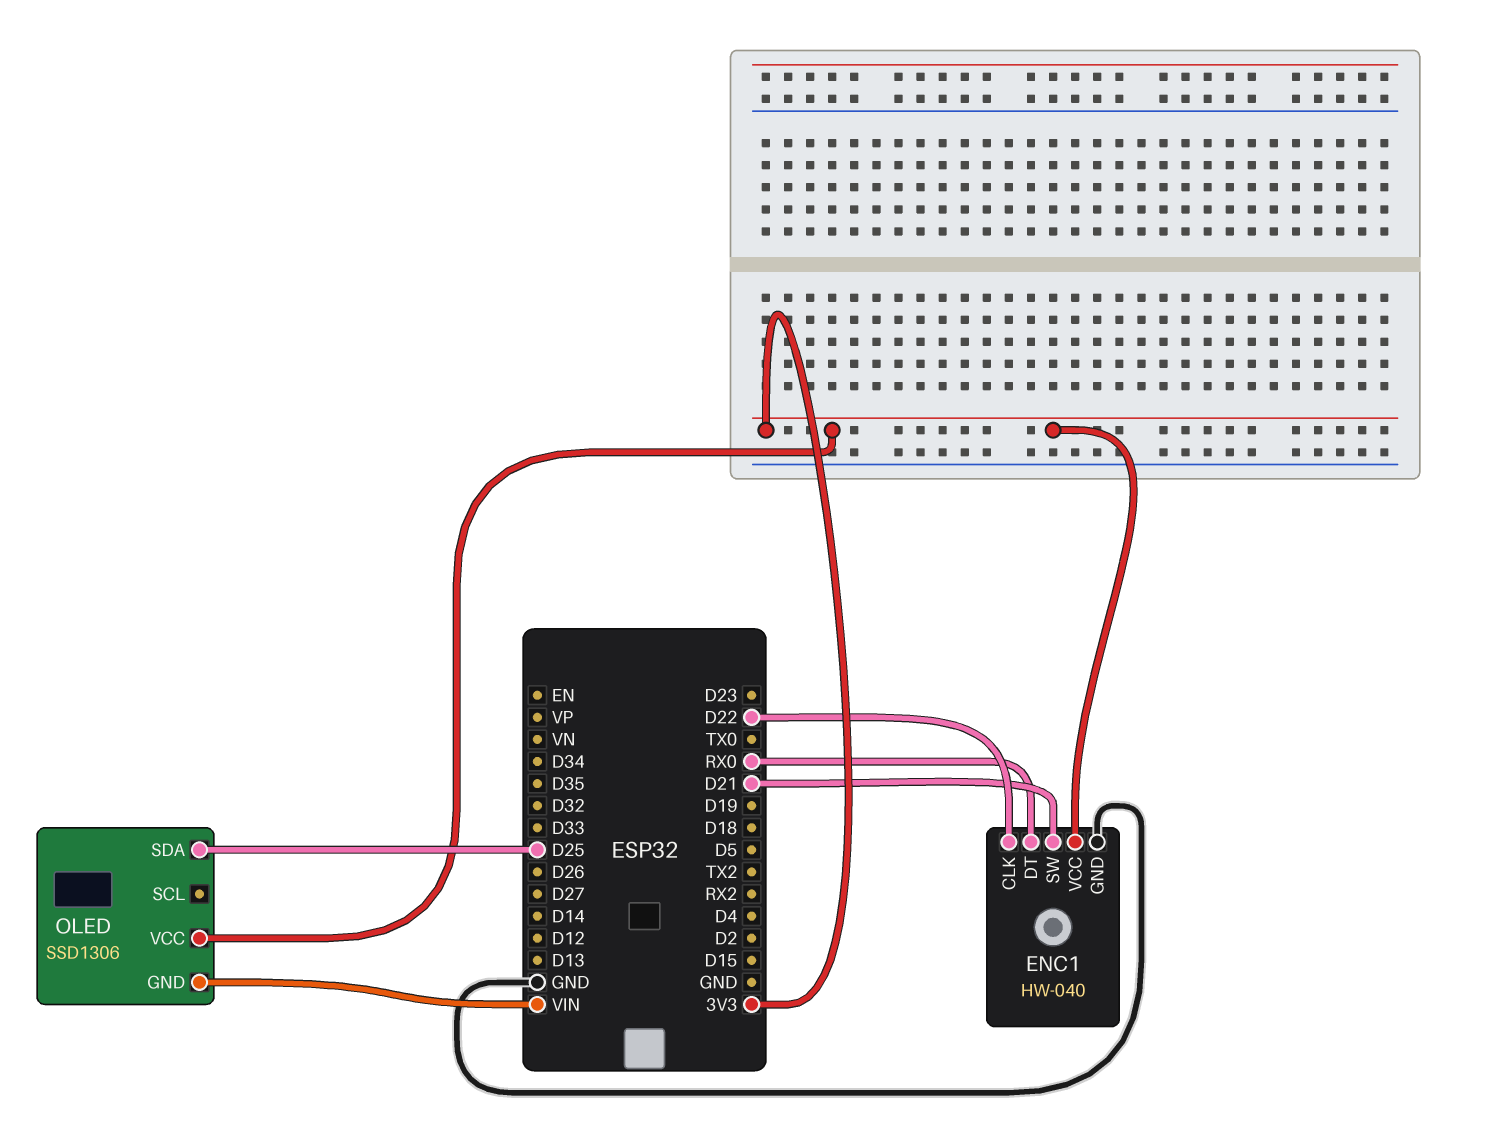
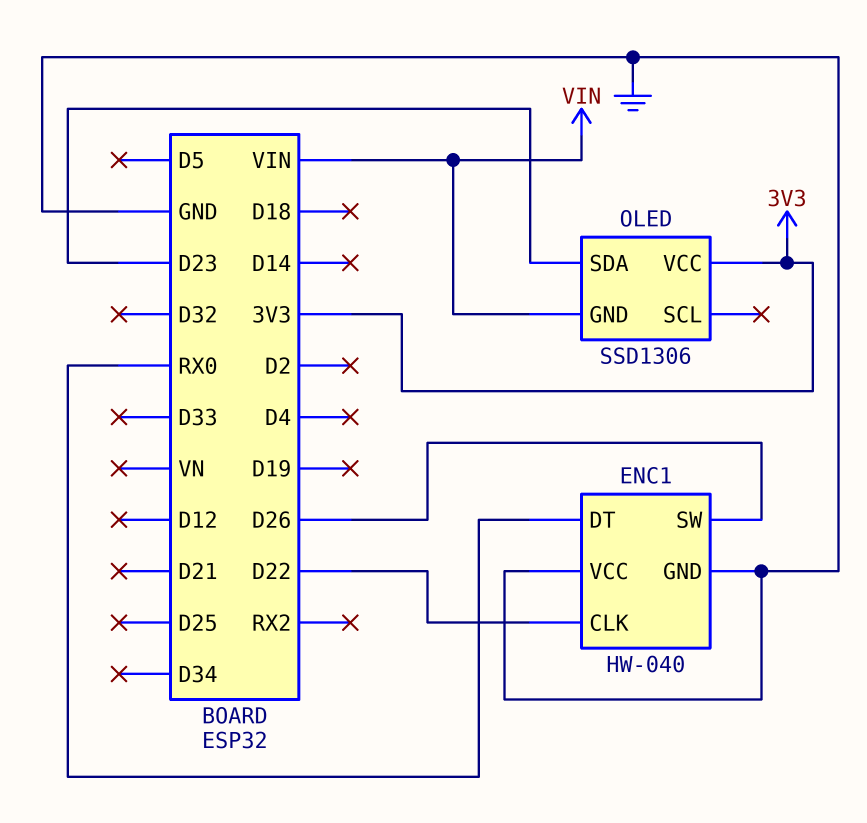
ENC1 pin SW: D21 -> D26
ENC1 pin VCC: 3V3 -> GND
OLED pin SDA: D25 -> D23

